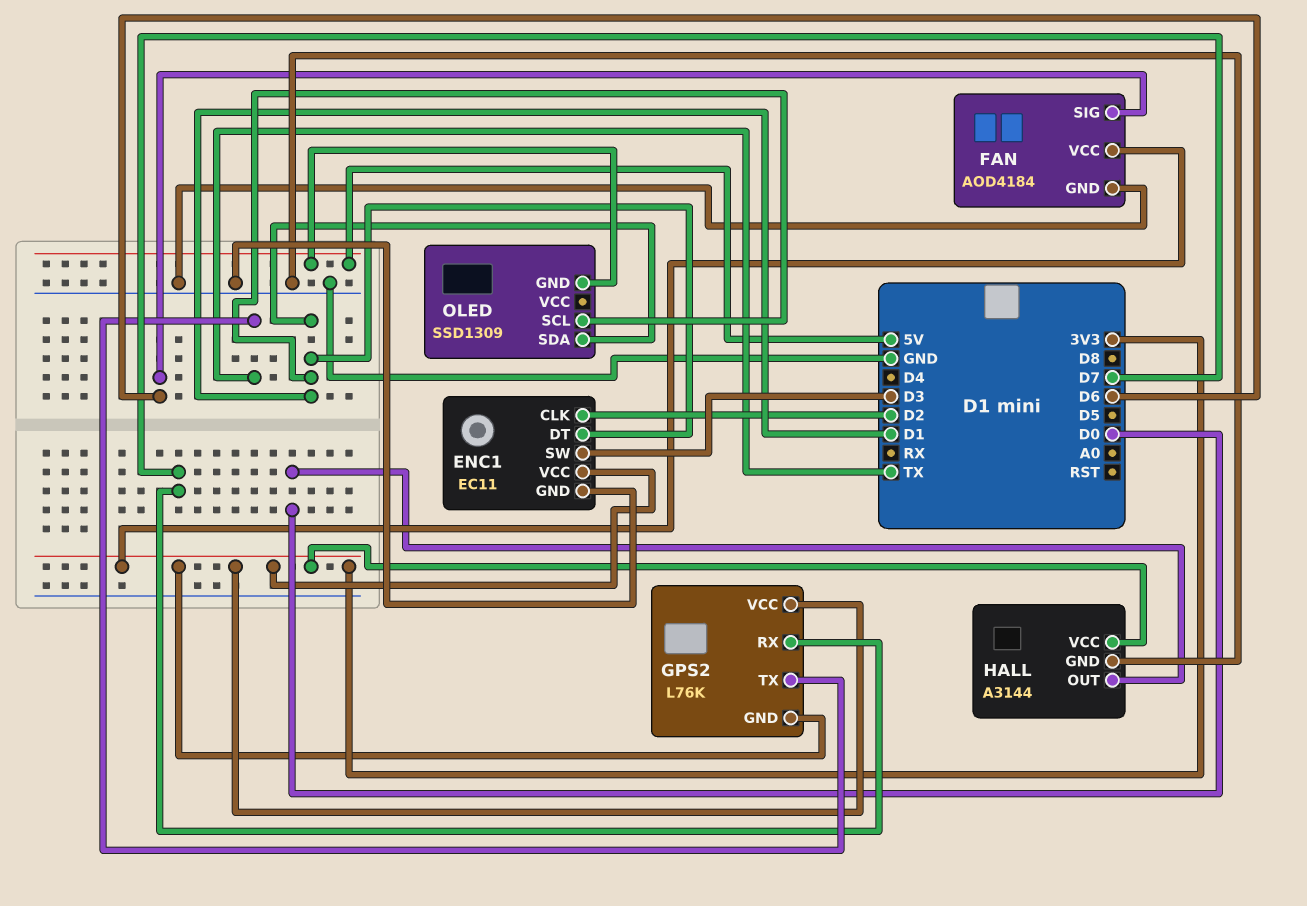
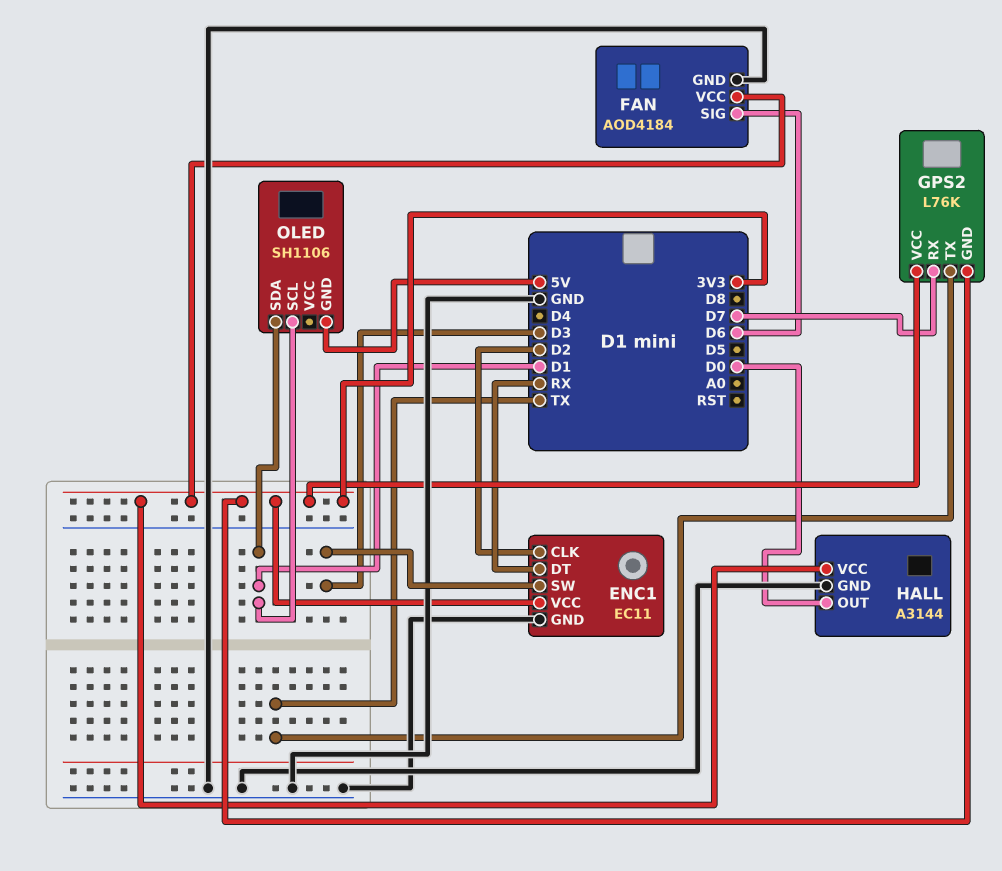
ENC1 pin DT: D1 -> RX
OLED: SSD1309 -> SH1106

